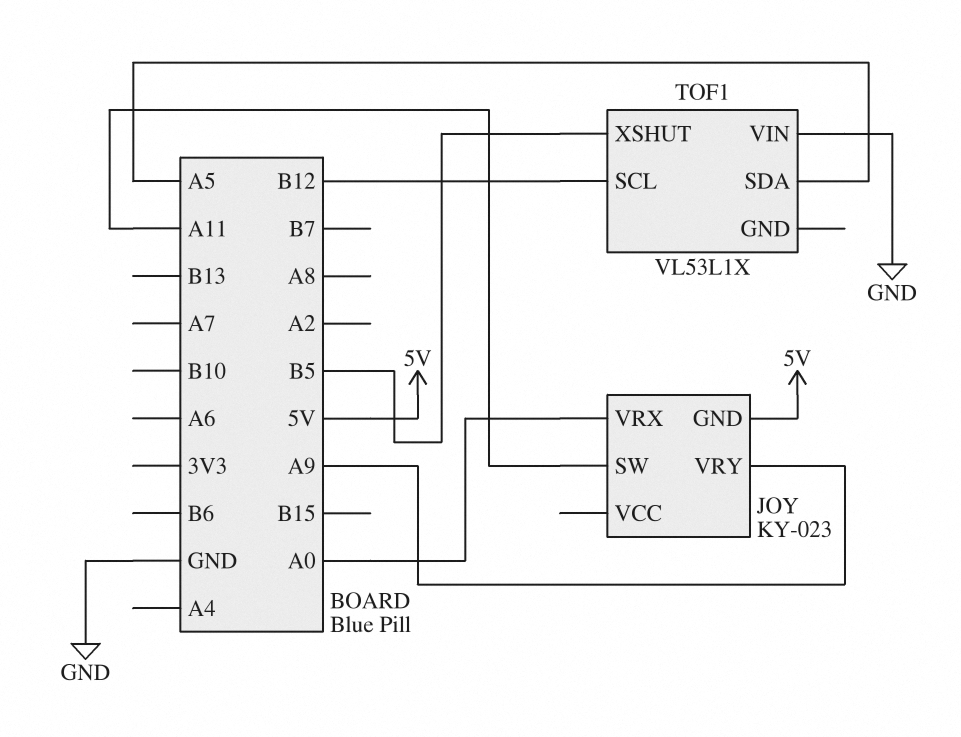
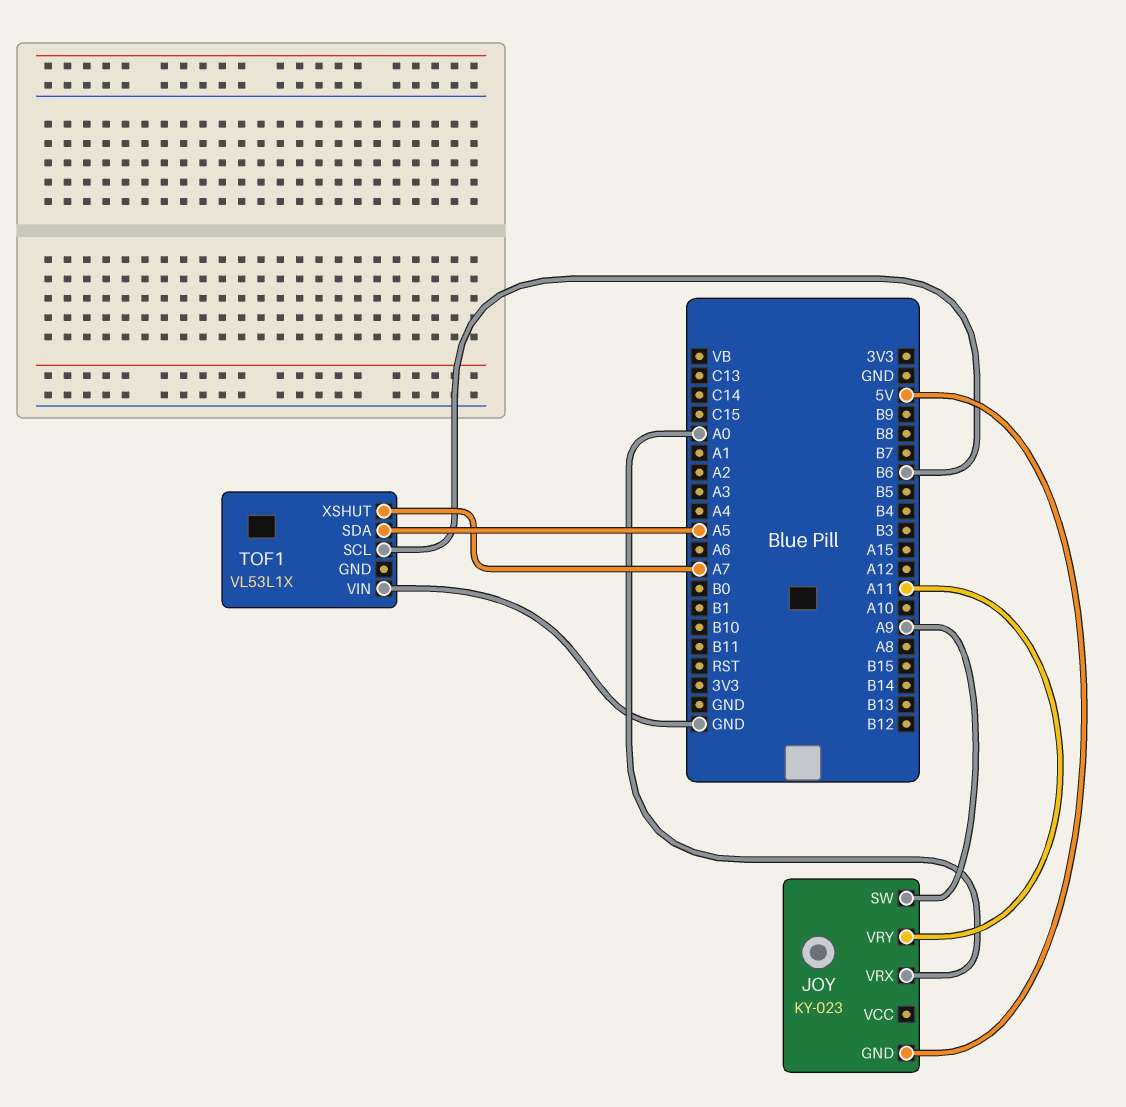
JOY pin SW: A11 -> A9
JOY pin VRY: A9 -> A11
TOF1 pin SCL: B12 -> B6
TOF1 pin XSHUT: B5 -> A7

